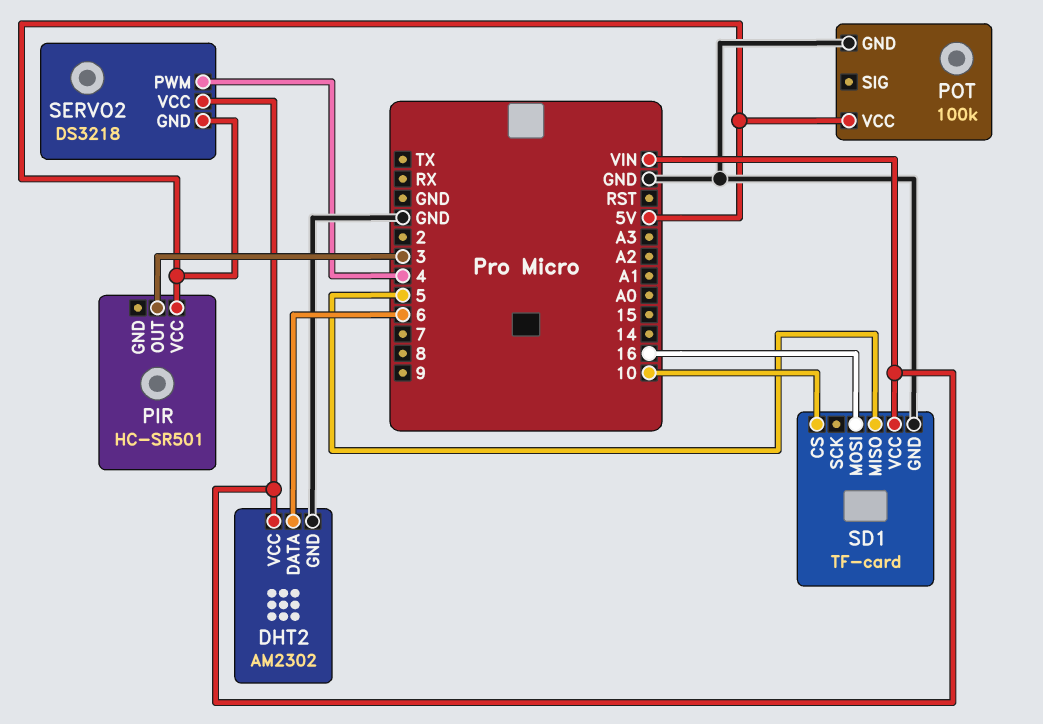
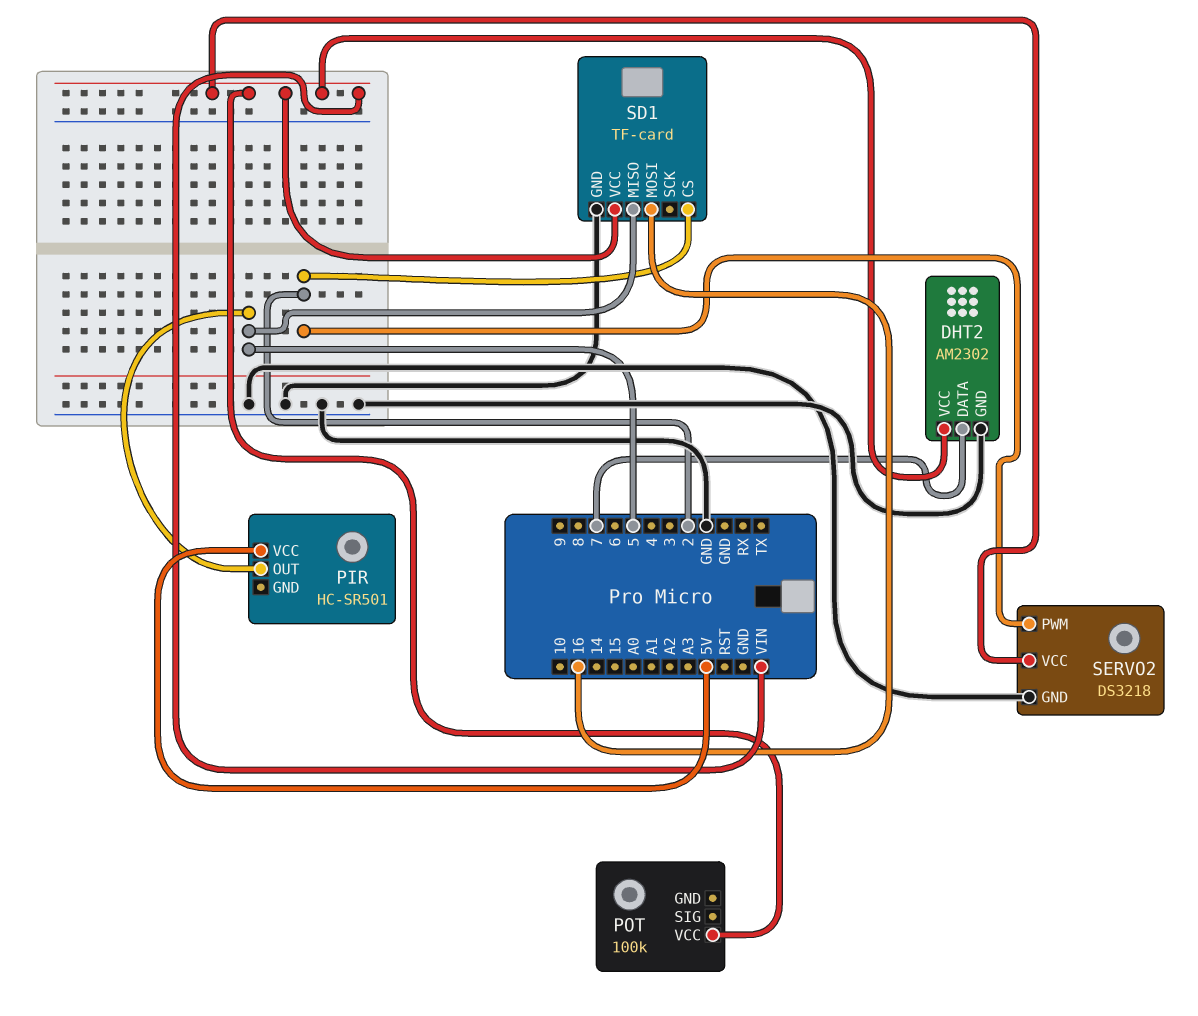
DHT2 pin DATA: 6 -> 7
PIR pin OUT: 3 -> 5
POT pin GND: GND -> none
POT pin VCC: 5V -> VIN
SD1 pin CS: 10 -> 2
SERVO2 pin GND: 5V -> GND
SERVO2 pin PWM: 4 -> 2

